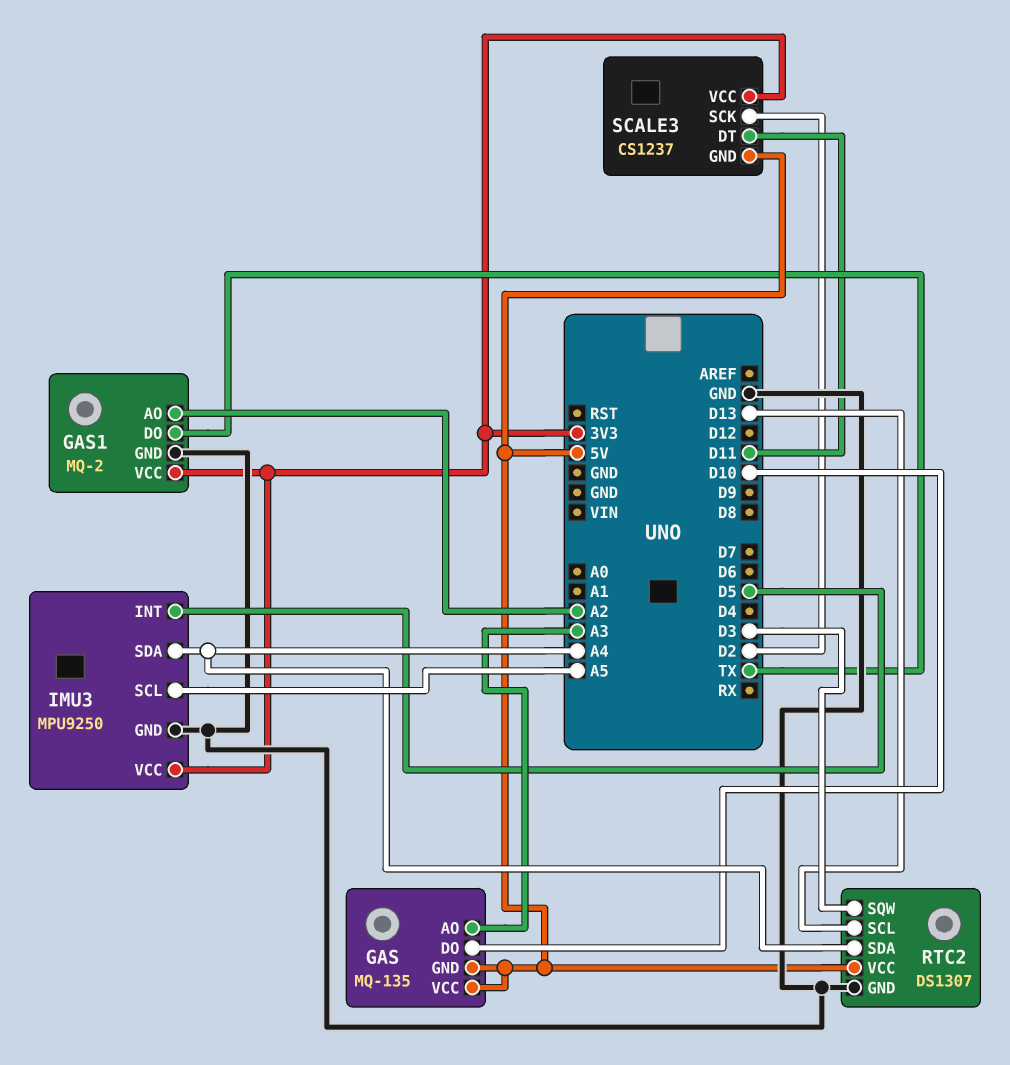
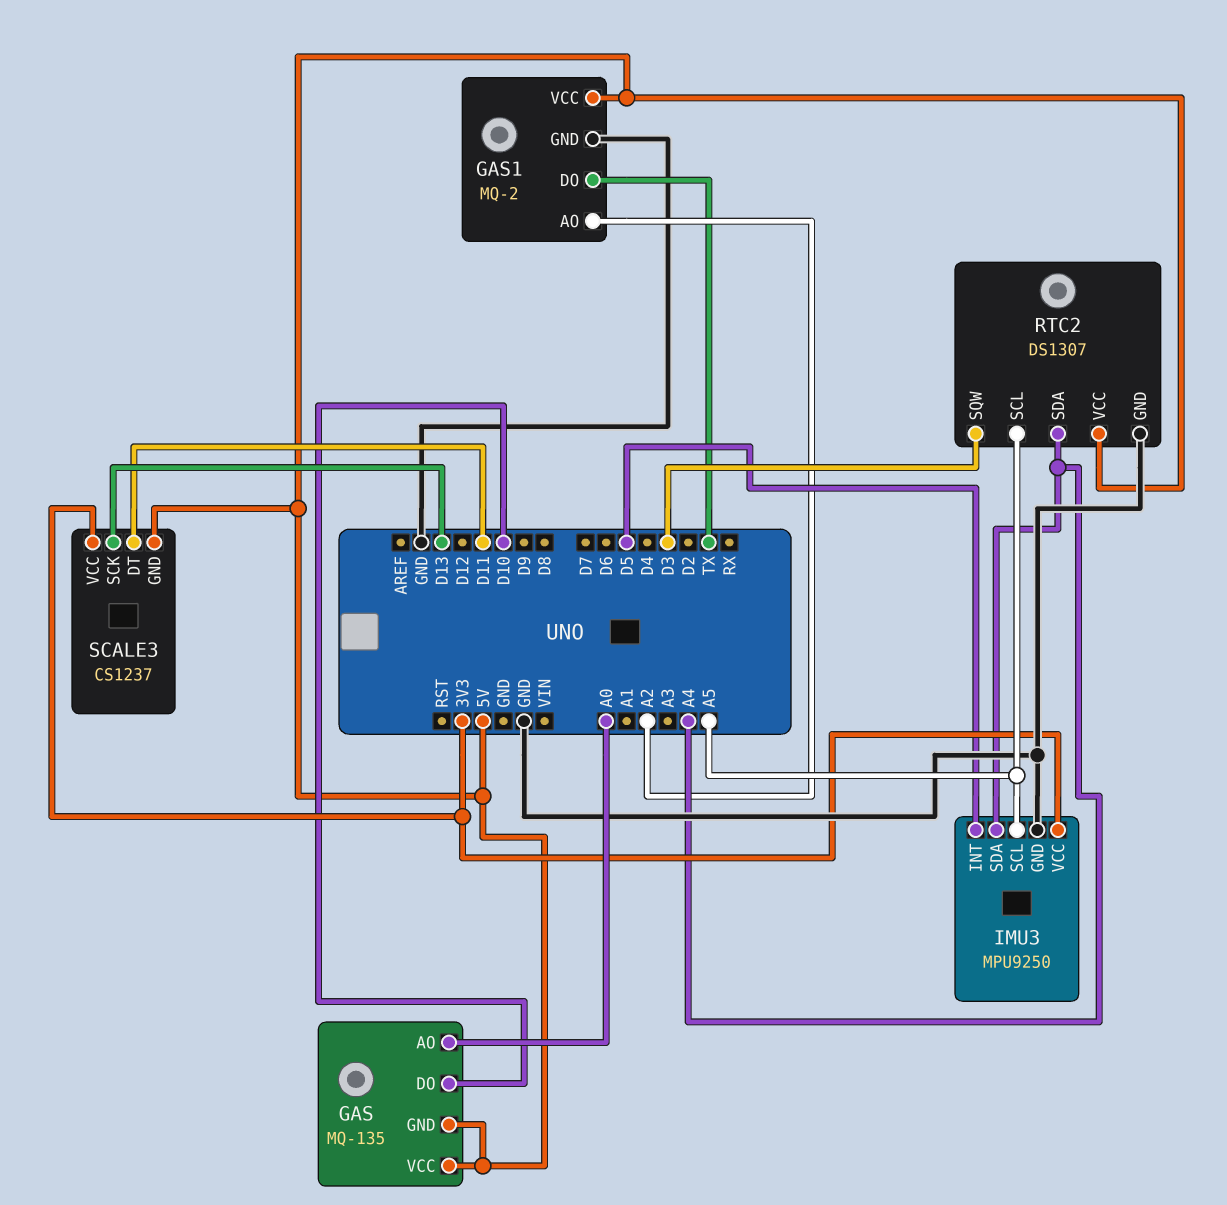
GAS pin AO: A3 -> A0
GAS1 pin VCC: 3V3 -> 5V
RTC2 pin SCL: D13 -> A5
SCALE3 pin SCK: D2 -> D13

